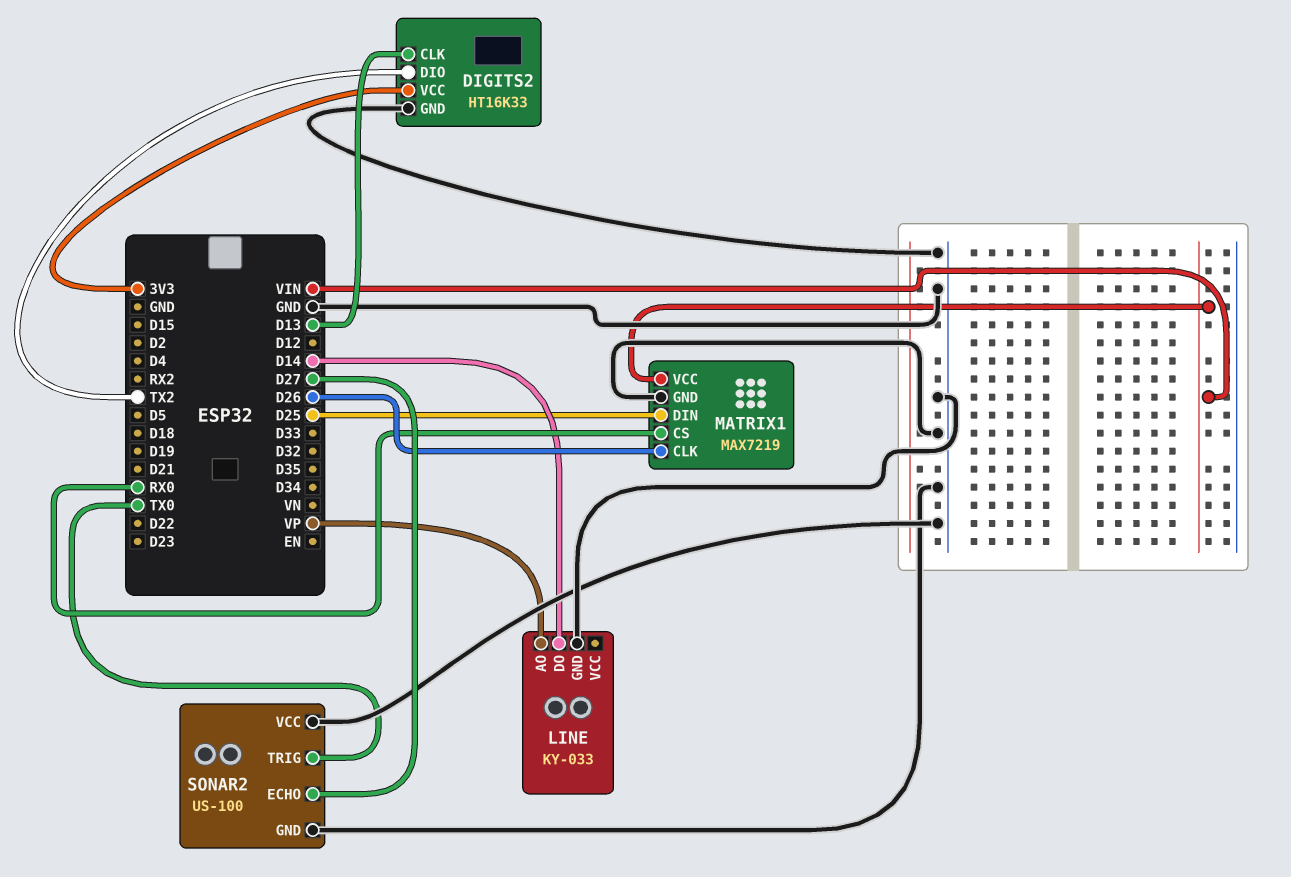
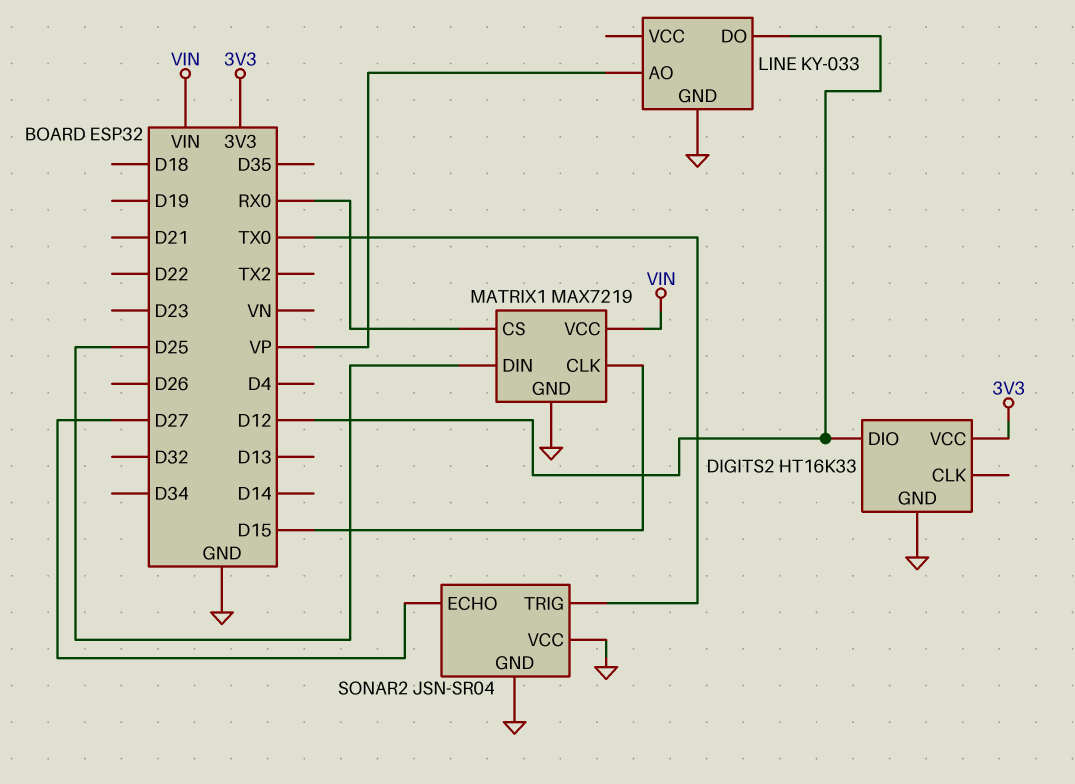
DIGITS2 pin CLK: D13 -> none
DIGITS2 pin DIO: TX2 -> D12
LINE pin DO: D14 -> D12
MATRIX1 pin CLK: D26 -> D15
SONAR2: US-100 -> JSN-SR04

